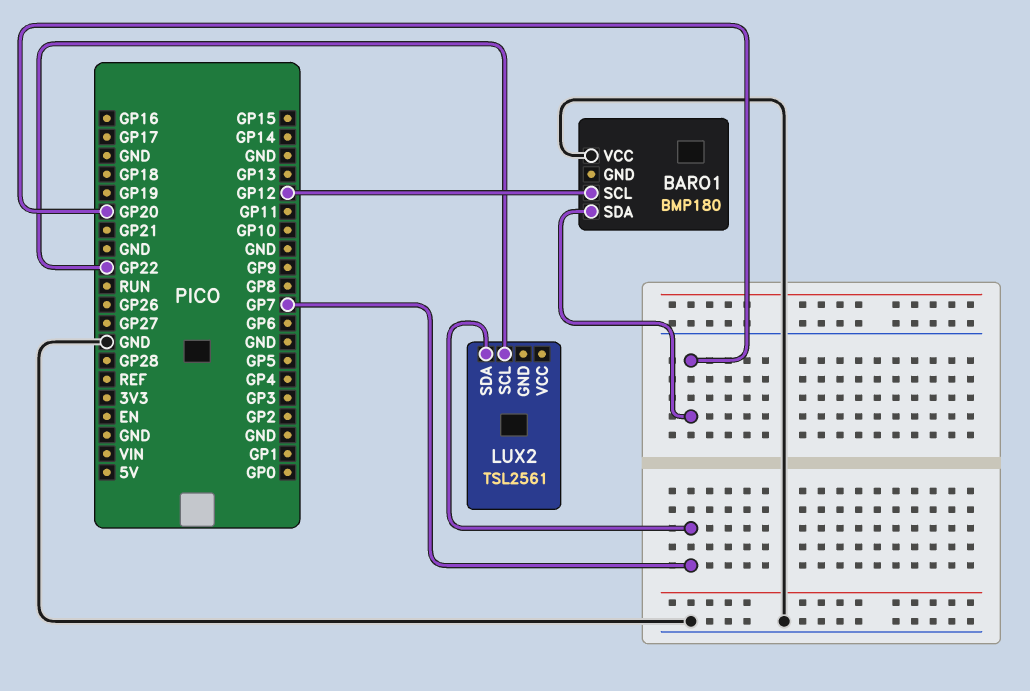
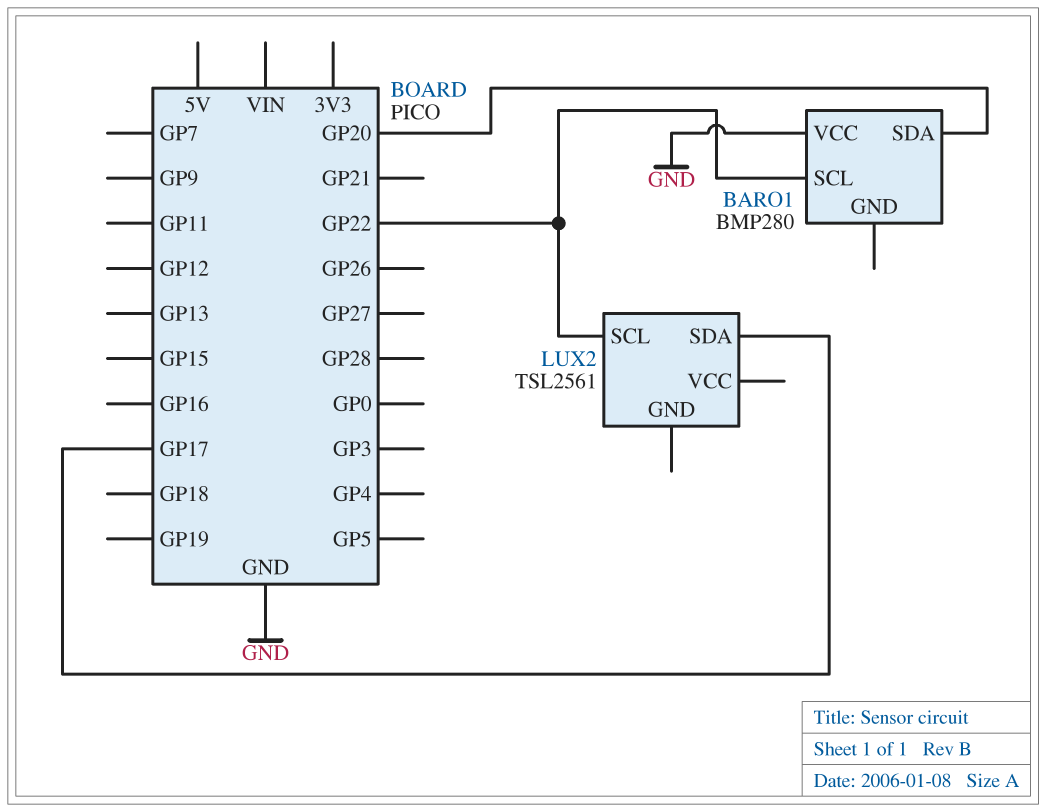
BARO1: BMP180 -> BMP280
BARO1 pin SCL: GP12 -> GP22
LUX2 pin SDA: GP7 -> GP17

